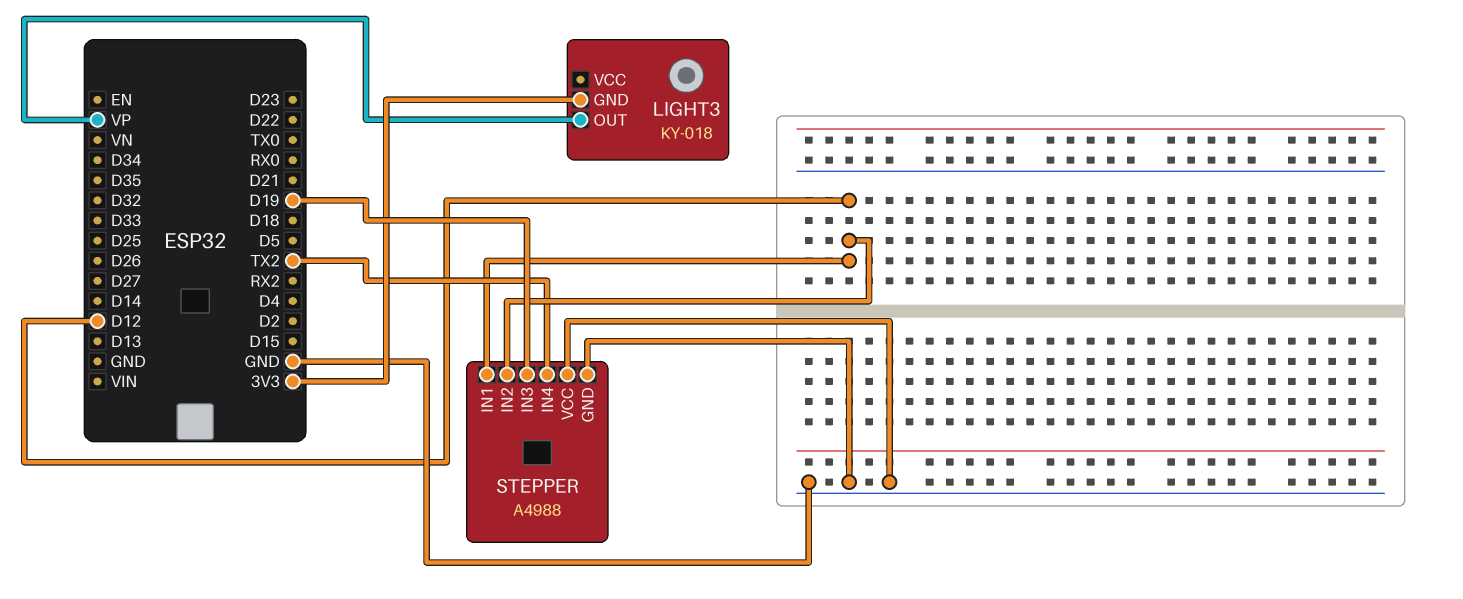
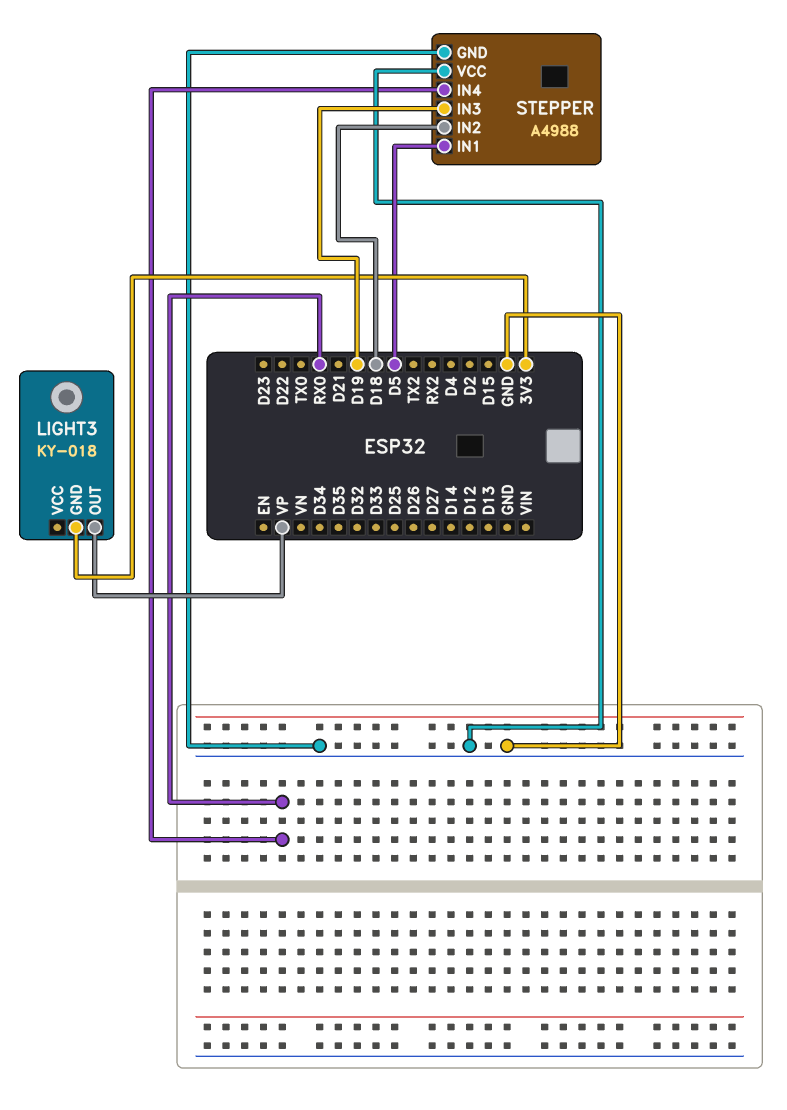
STEPPER pin IN1: D12 -> D5
STEPPER pin IN2: D12 -> D18
STEPPER pin IN4: TX2 -> RX0

